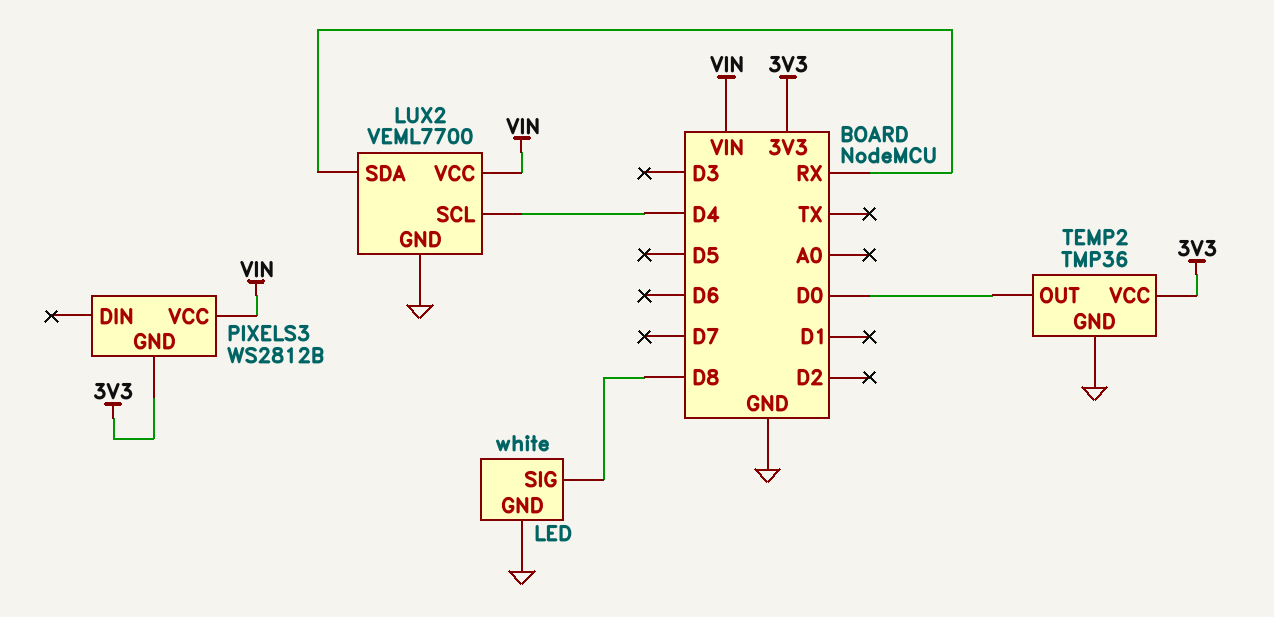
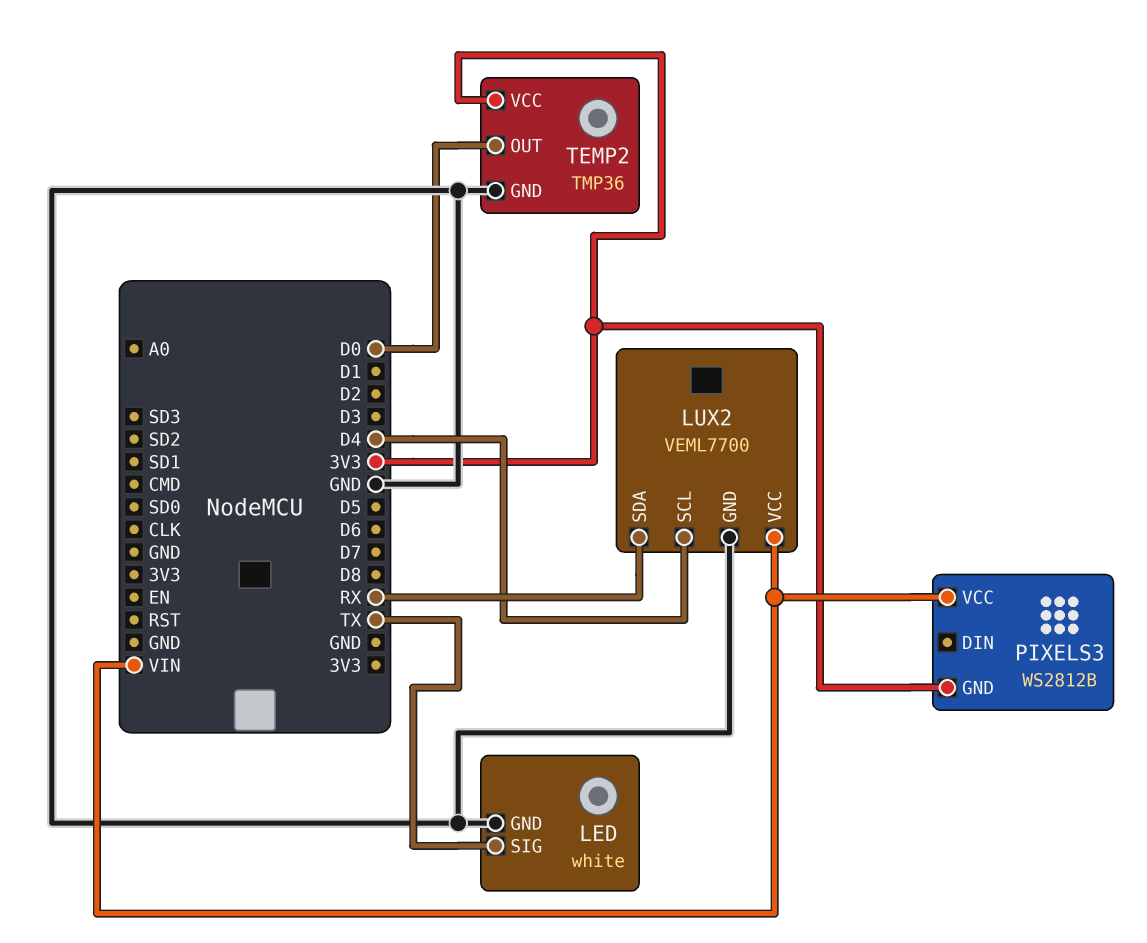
LED pin SIG: D8 -> TX

